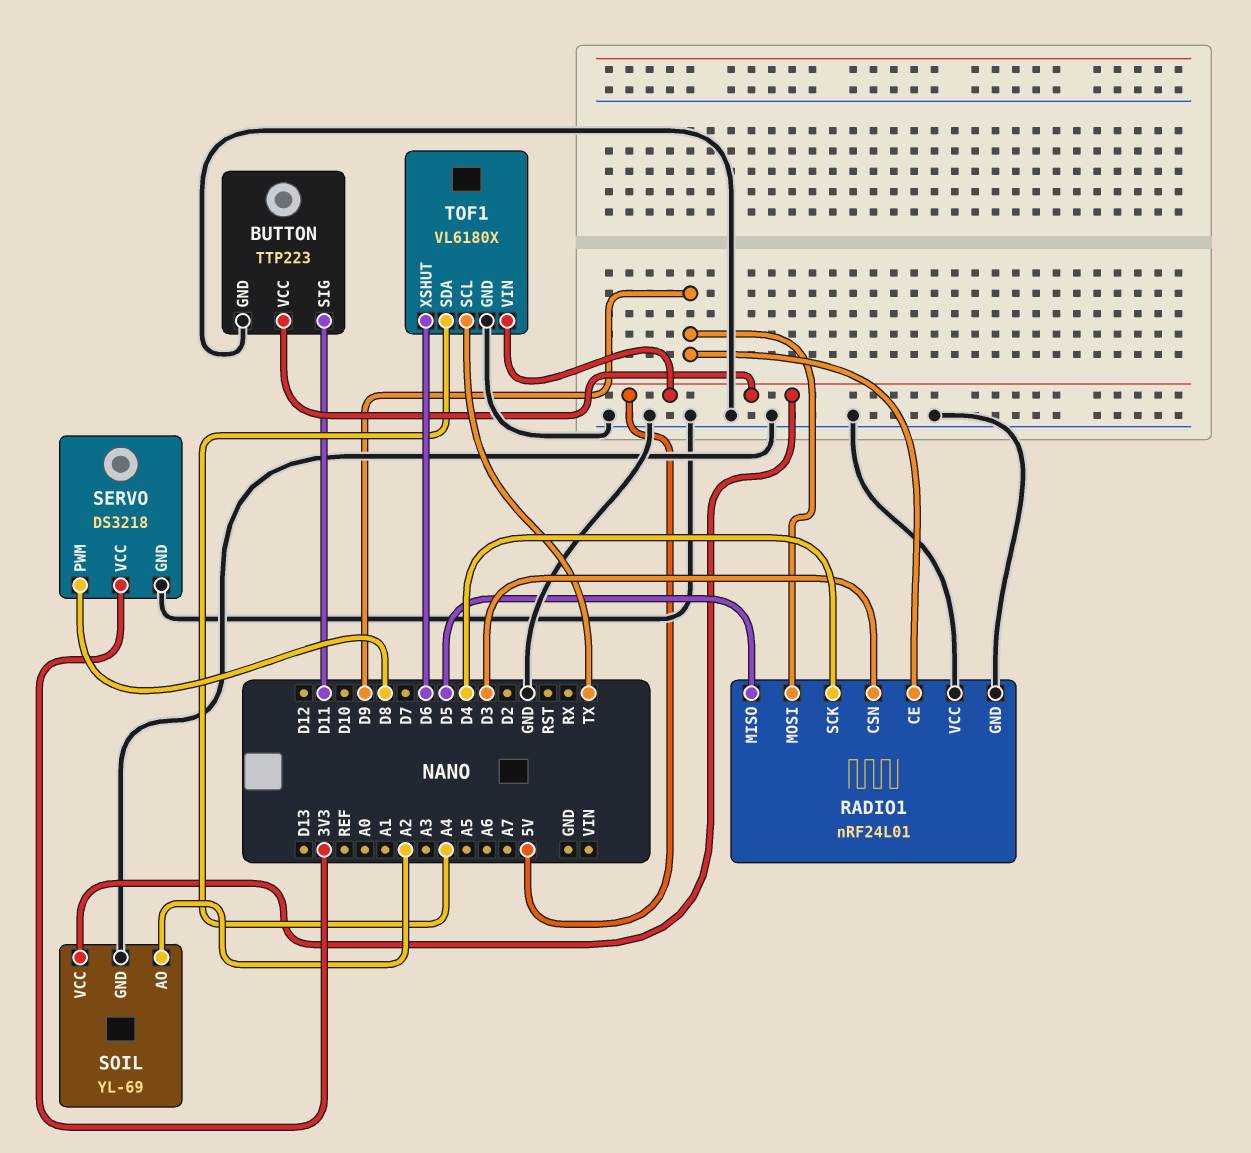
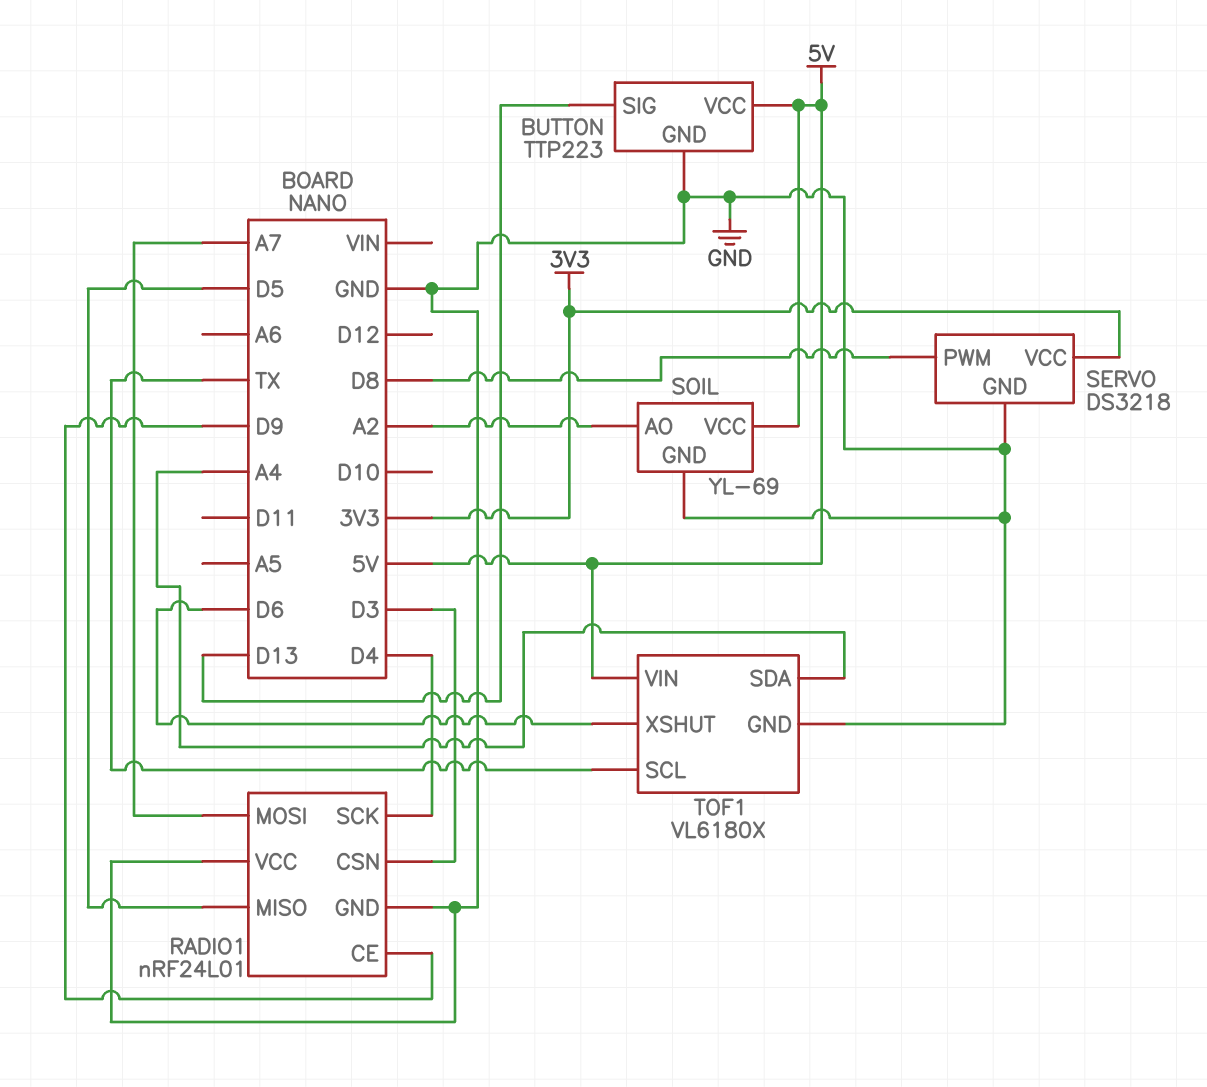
BUTTON pin SIG: D11 -> D13
RADIO1 pin MOSI: D9 -> A7

